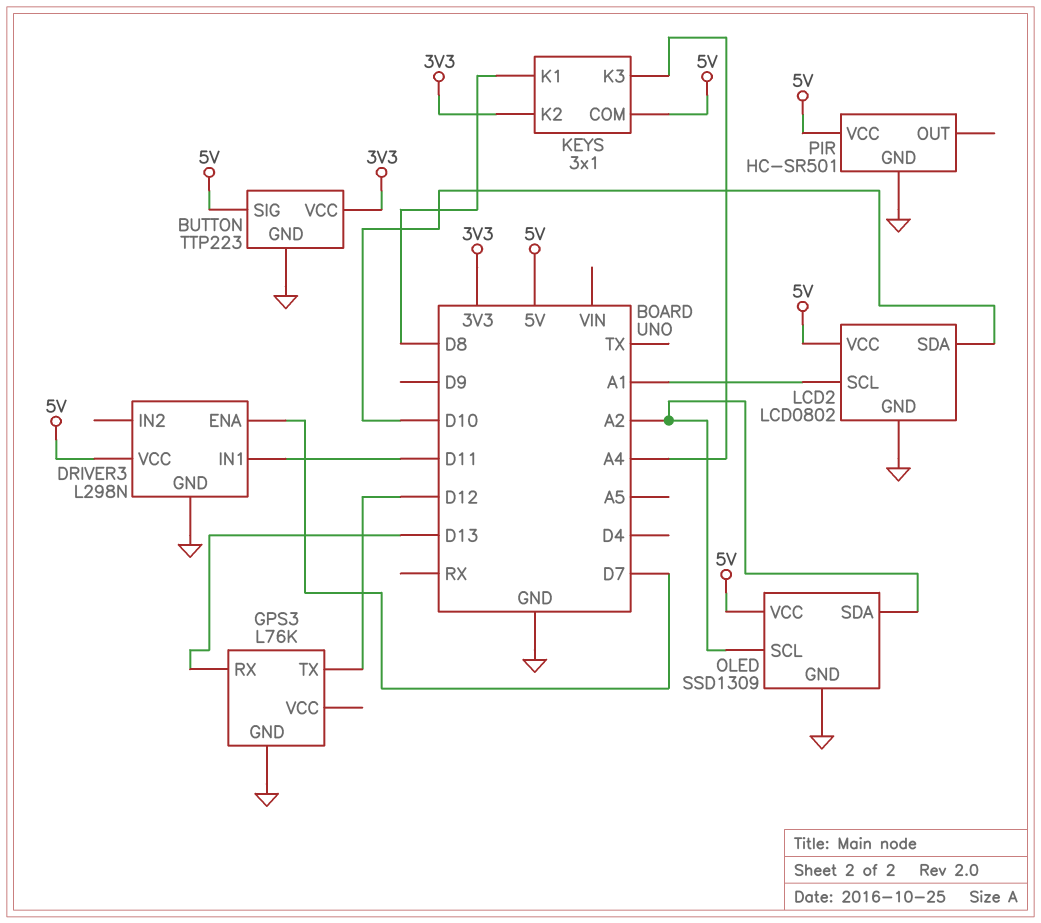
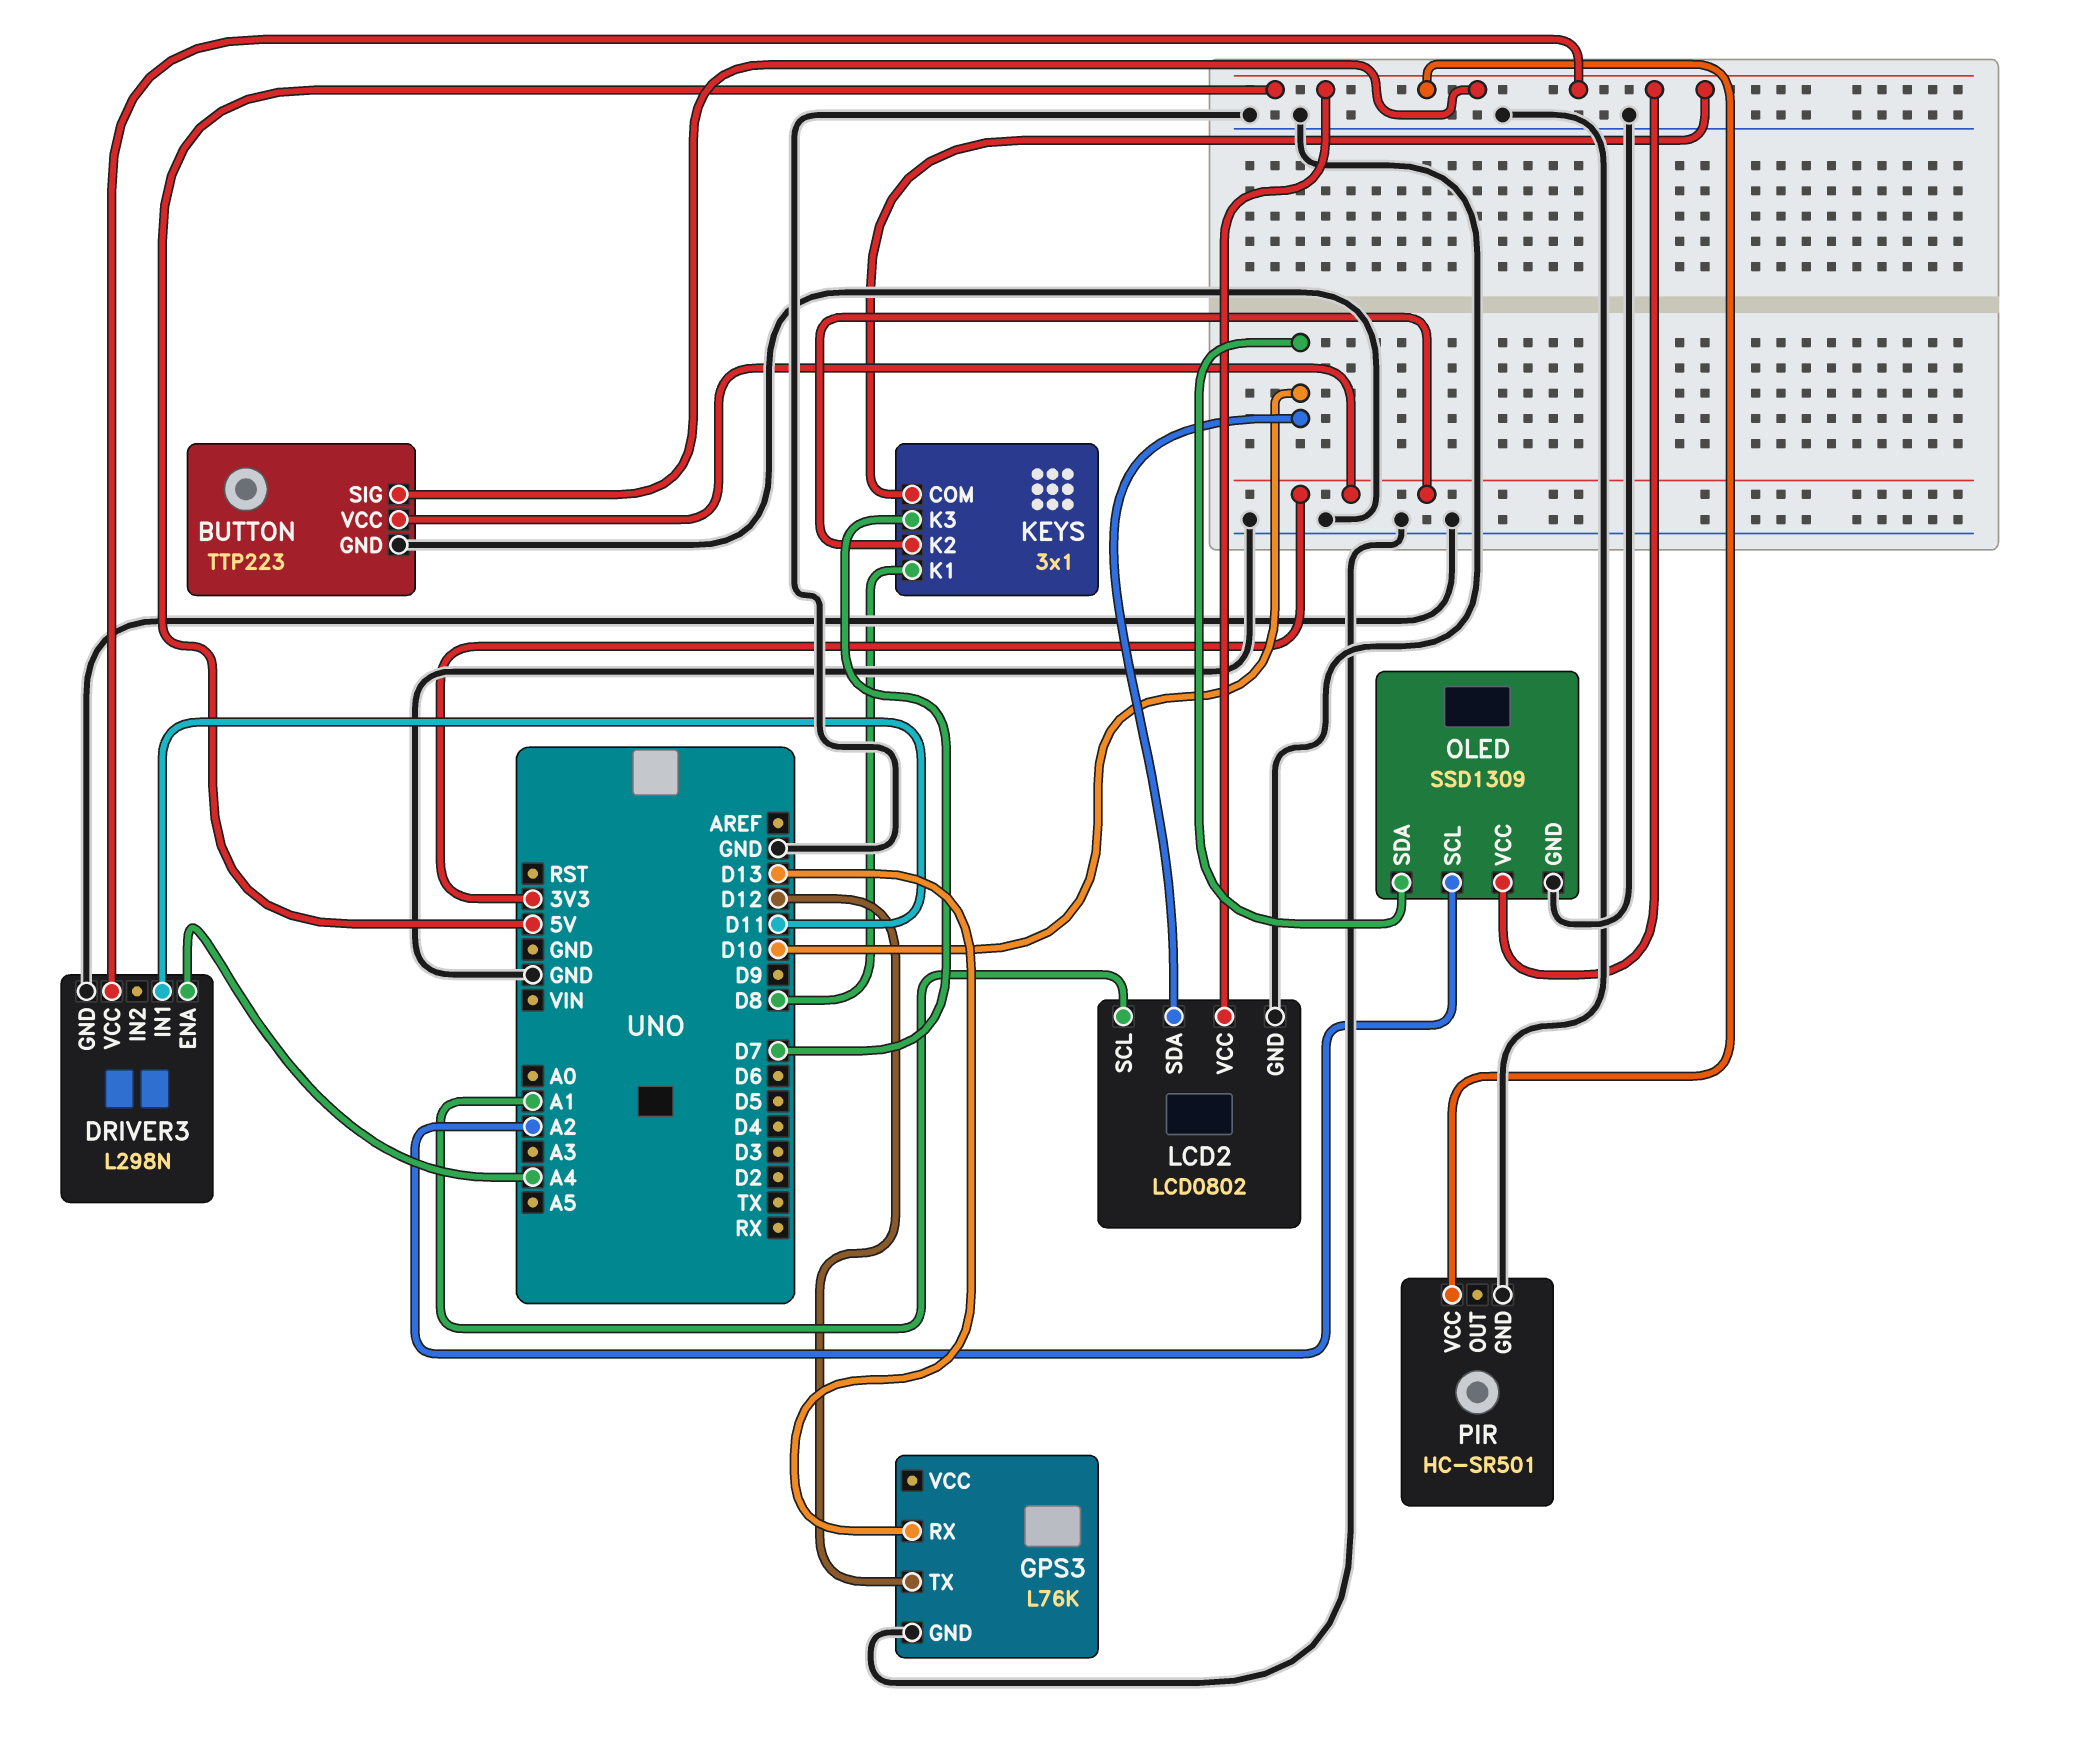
DRIVER3 pin ENA: D7 -> A4
KEYS pin K3: A4 -> D7
OLED pin SDA: A2 -> D10

